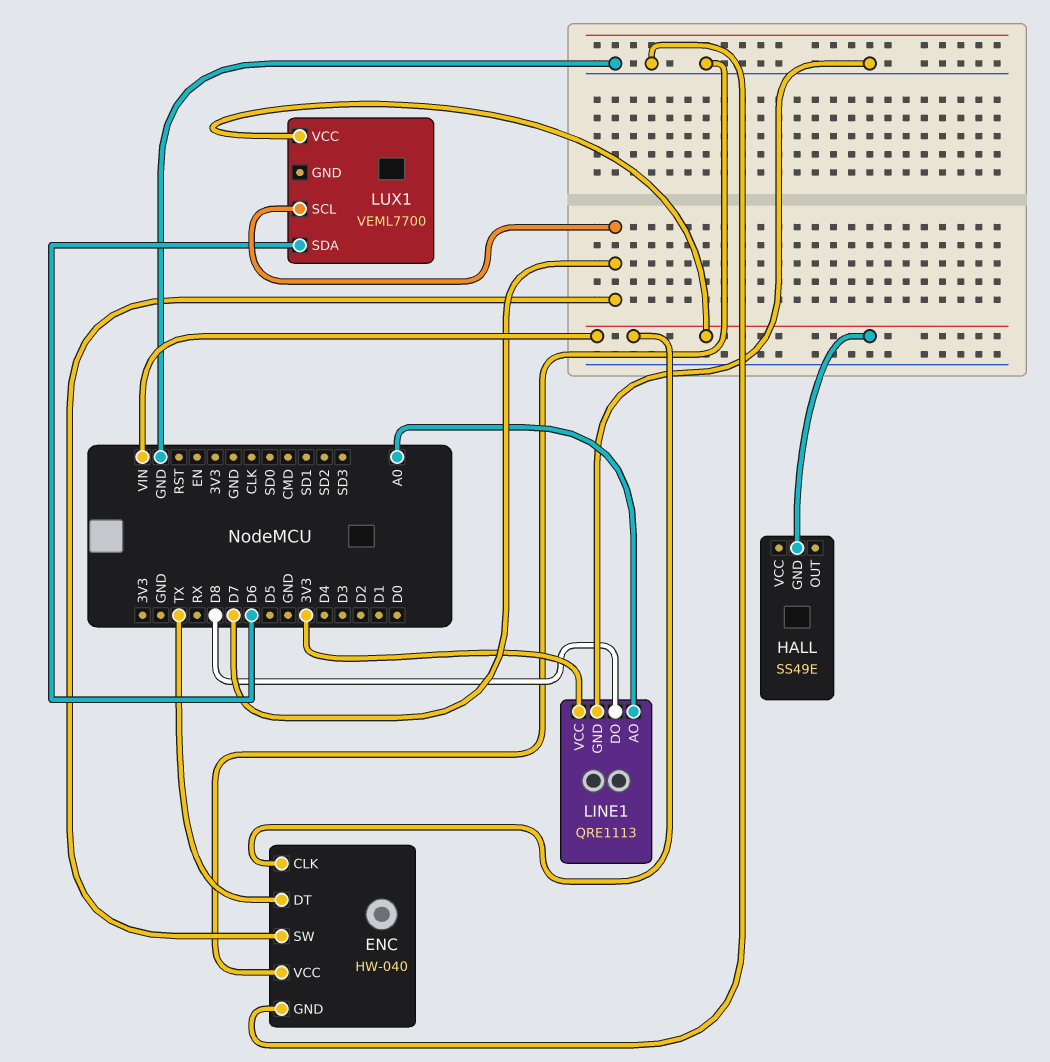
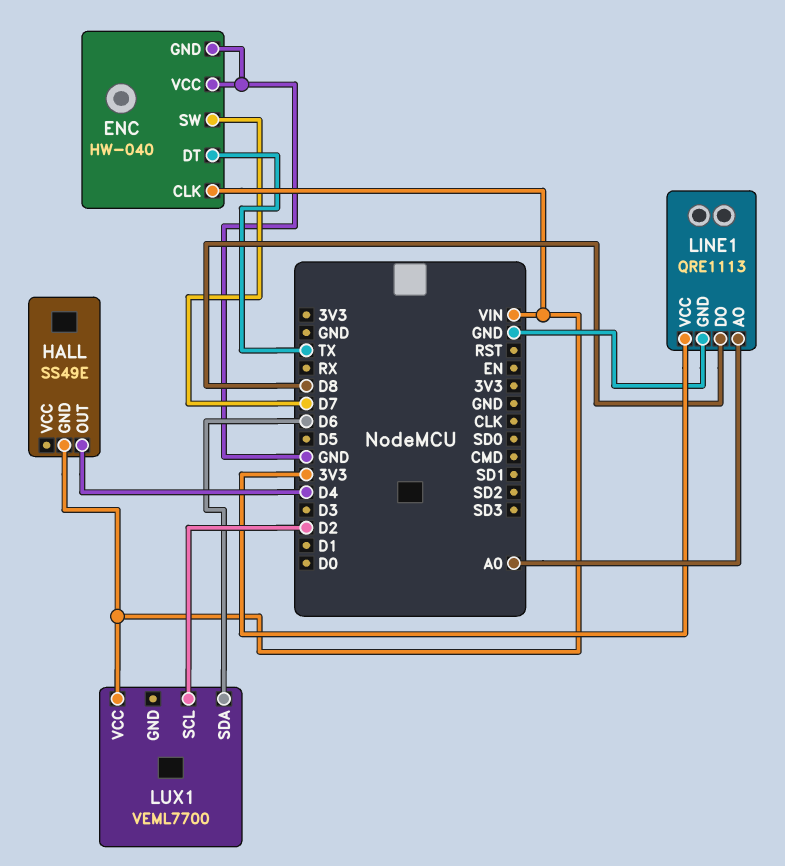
HALL pin OUT: none -> D4
LUX1 pin SCL: D7 -> D2

